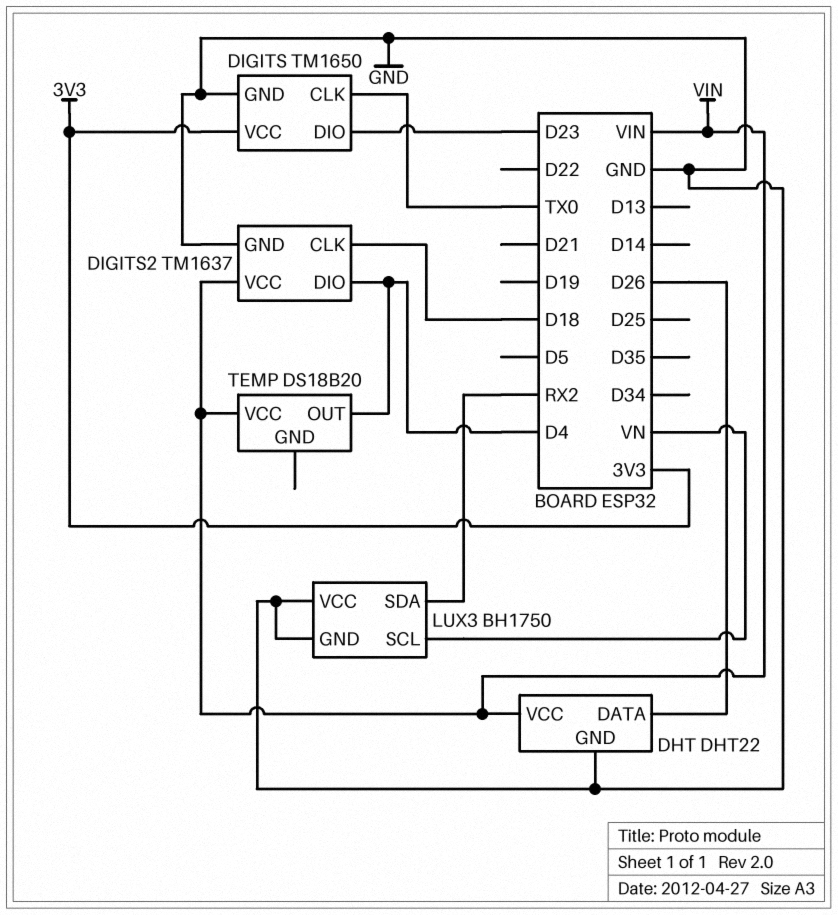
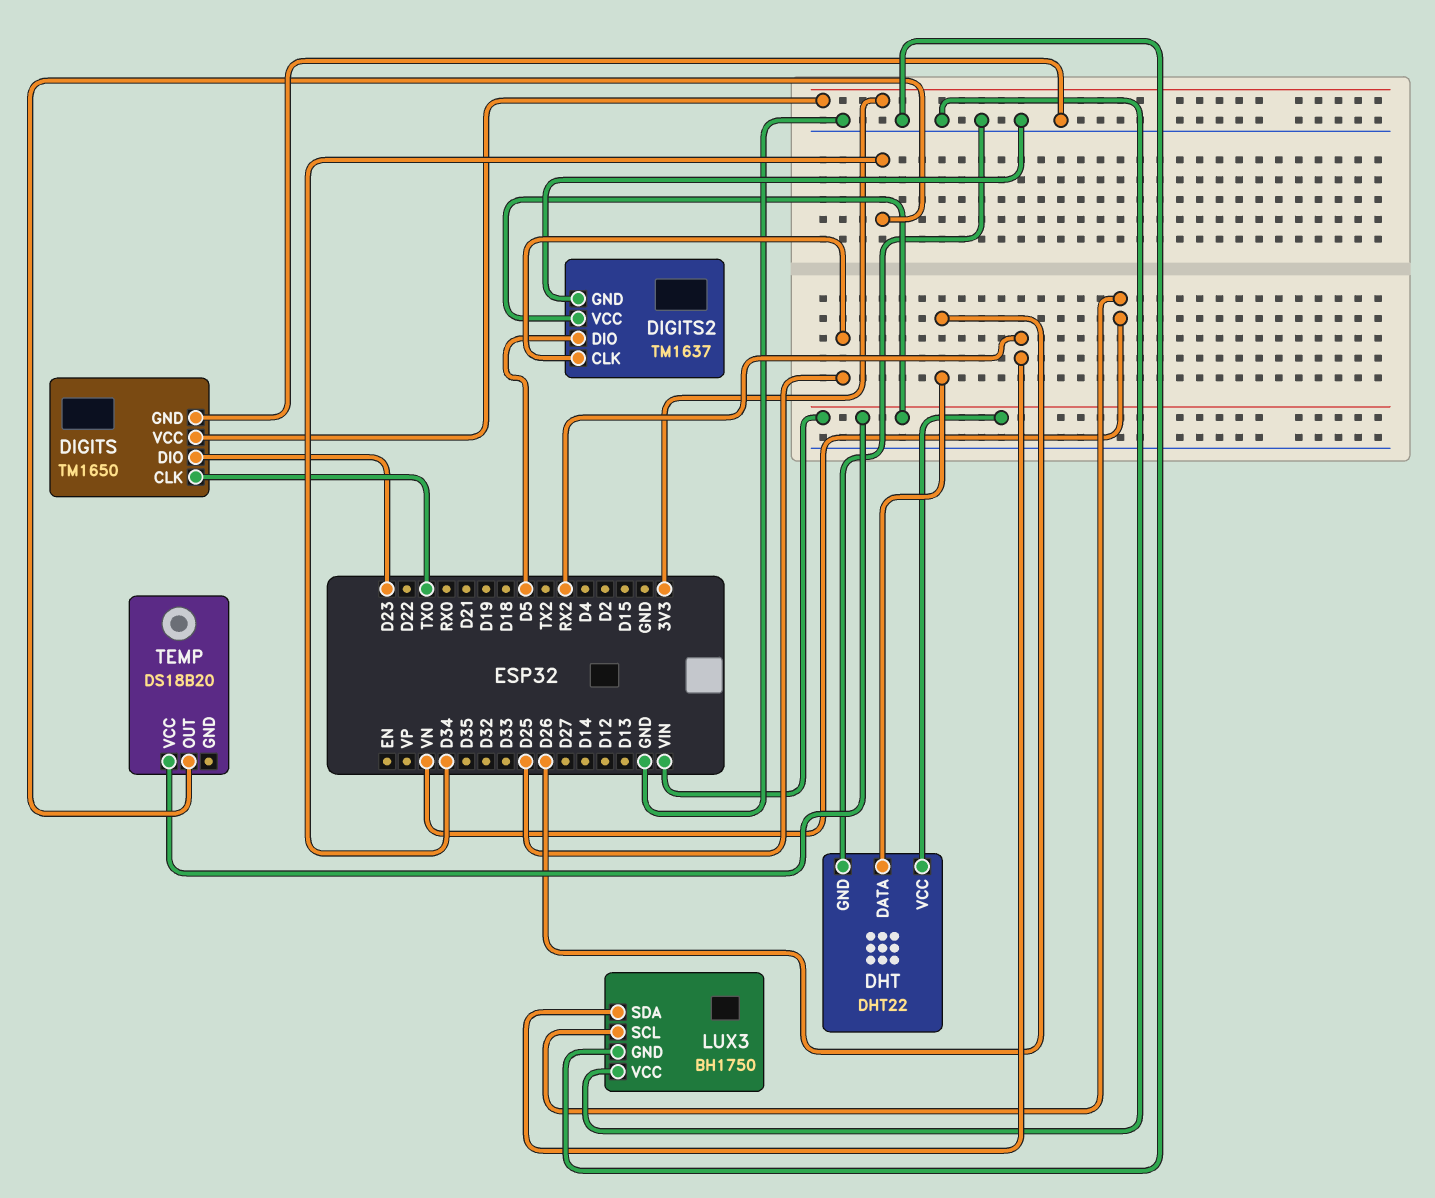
DIGITS2 pin CLK: D18 -> D25
DIGITS2 pin DIO: D4 -> D5
TEMP pin OUT: D4 -> D34

